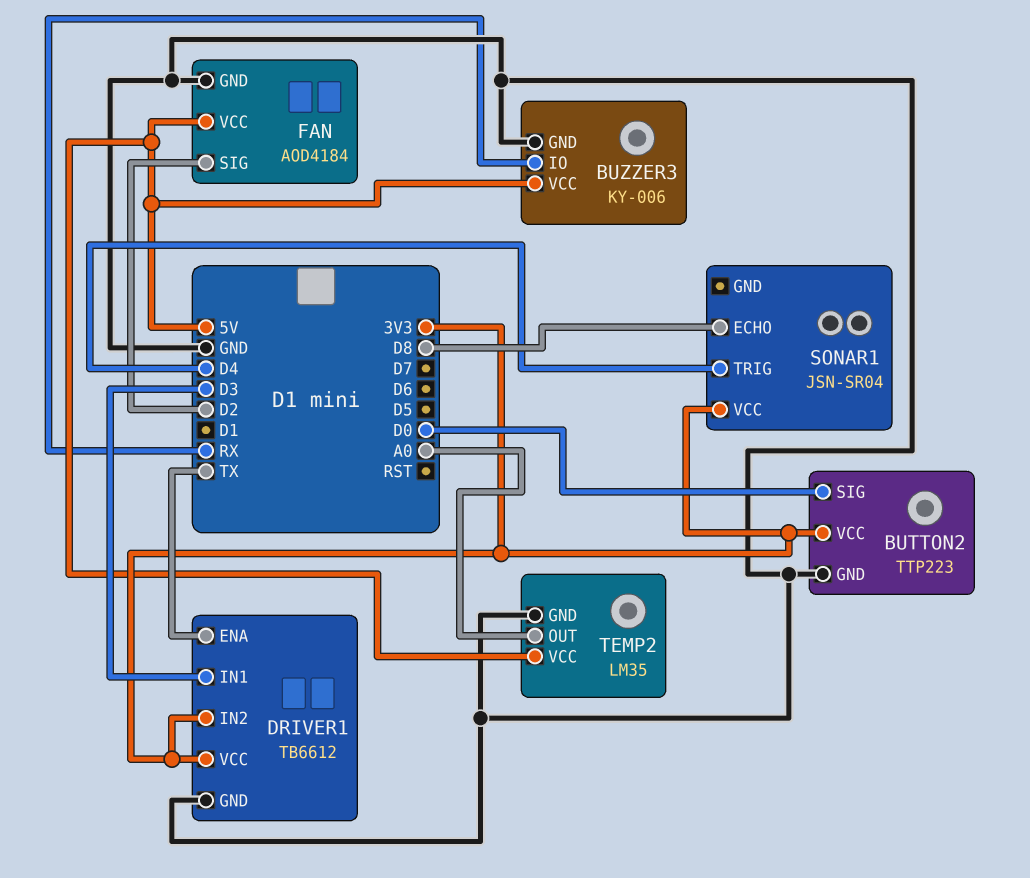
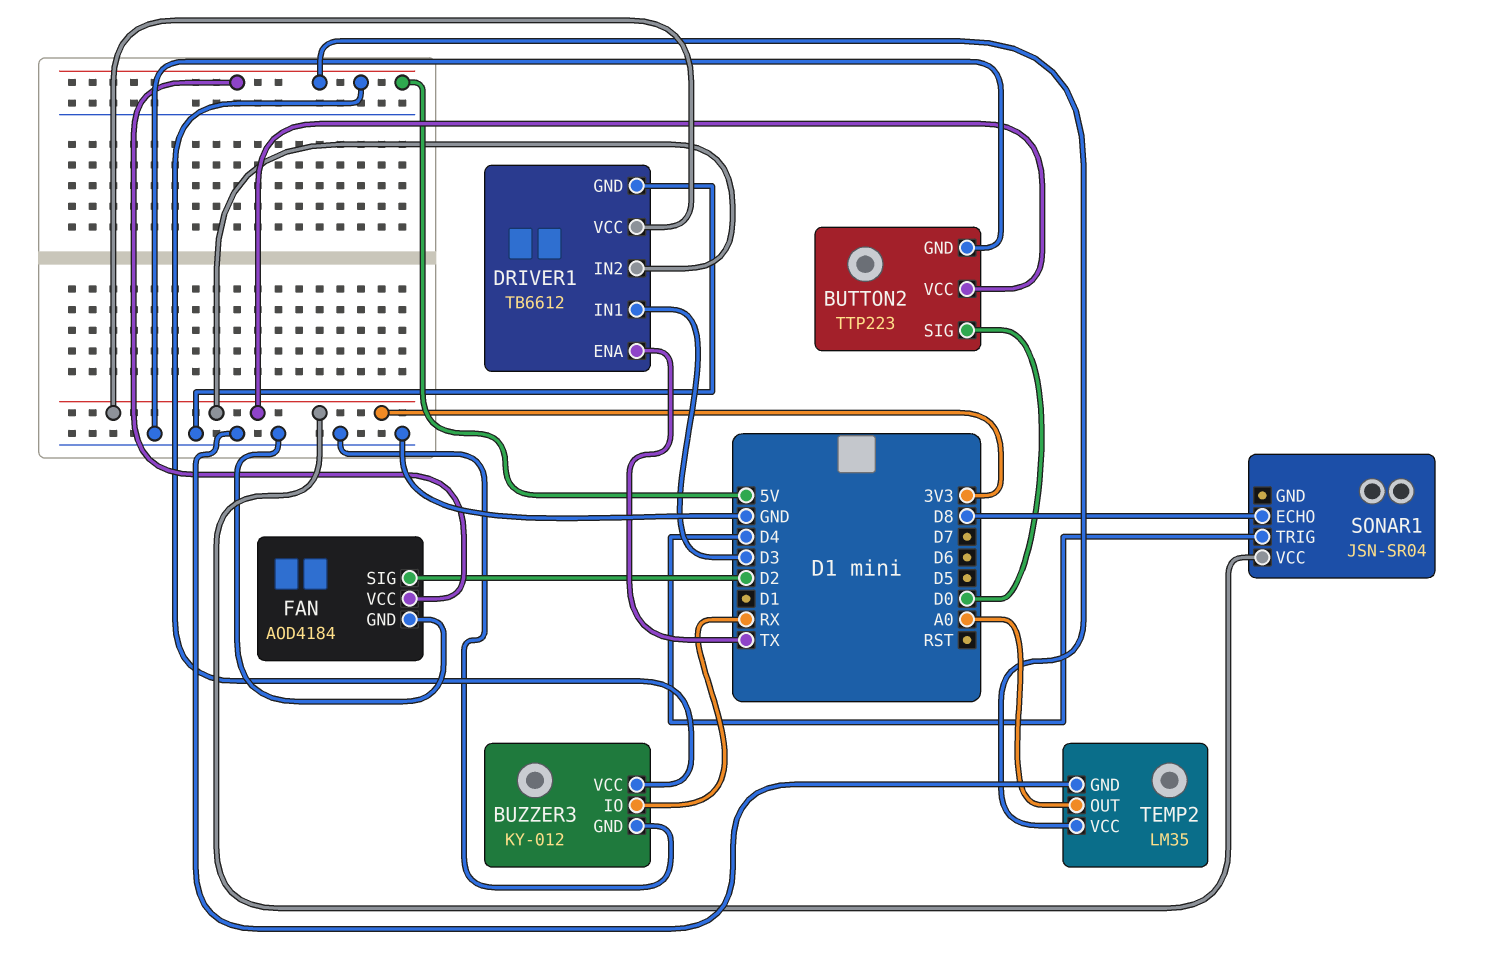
BUZZER3: KY-006 -> KY-012

